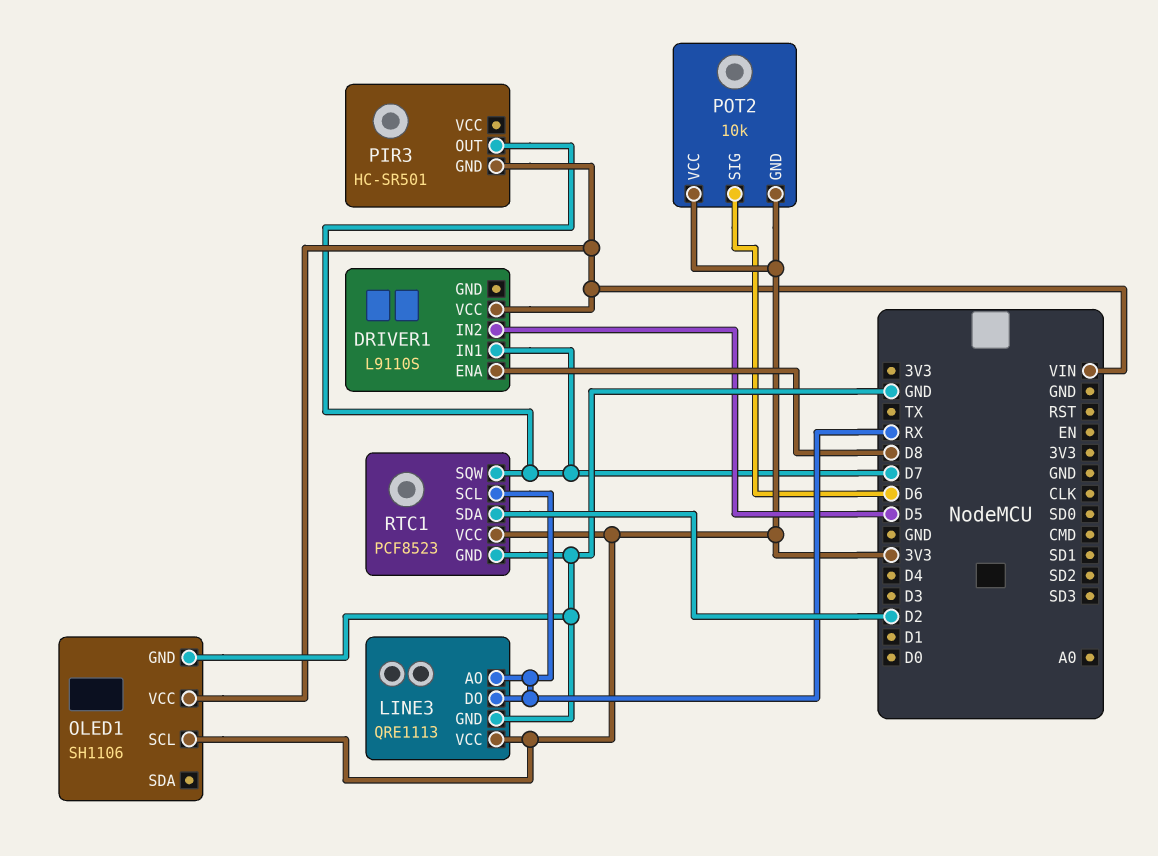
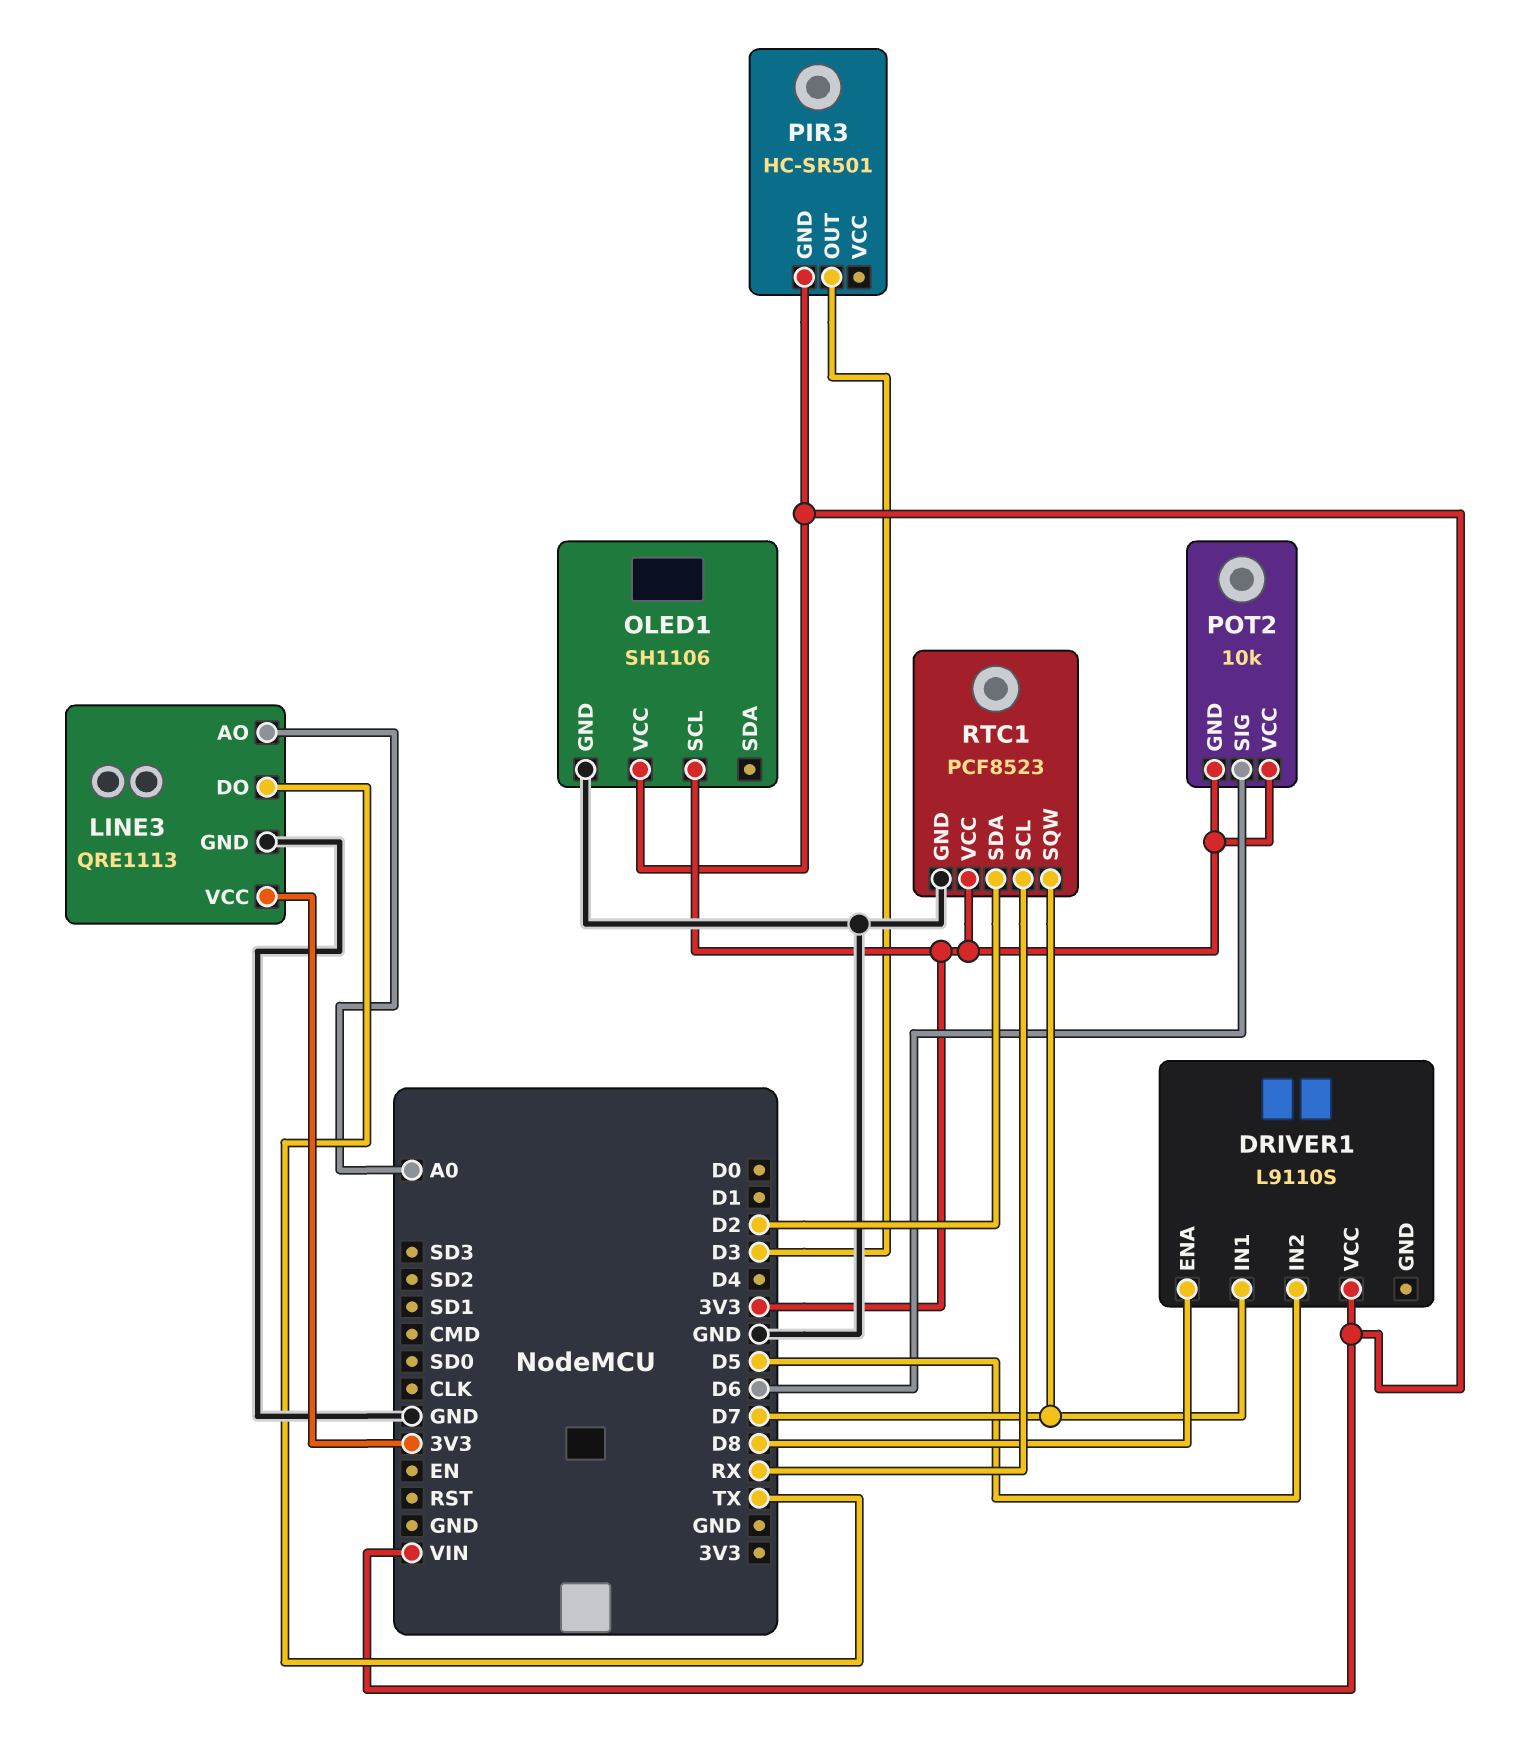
LINE3 pin AO: RX -> A0
LINE3 pin DO: RX -> TX
PIR3 pin OUT: D7 -> D3

